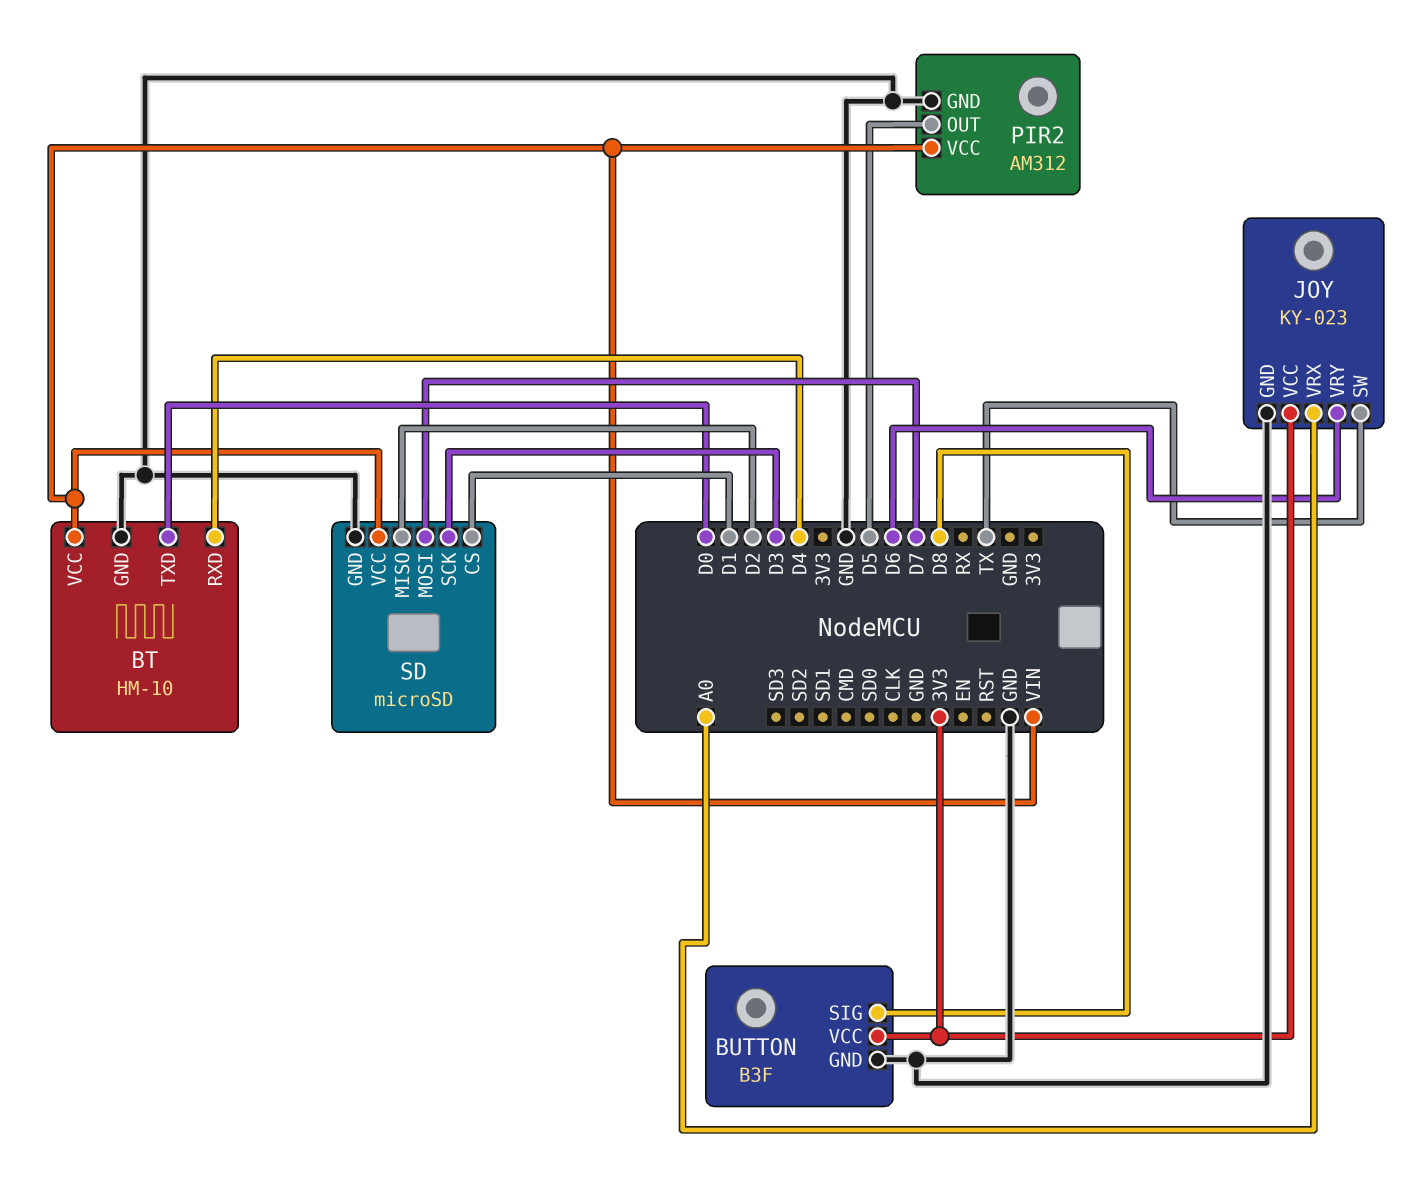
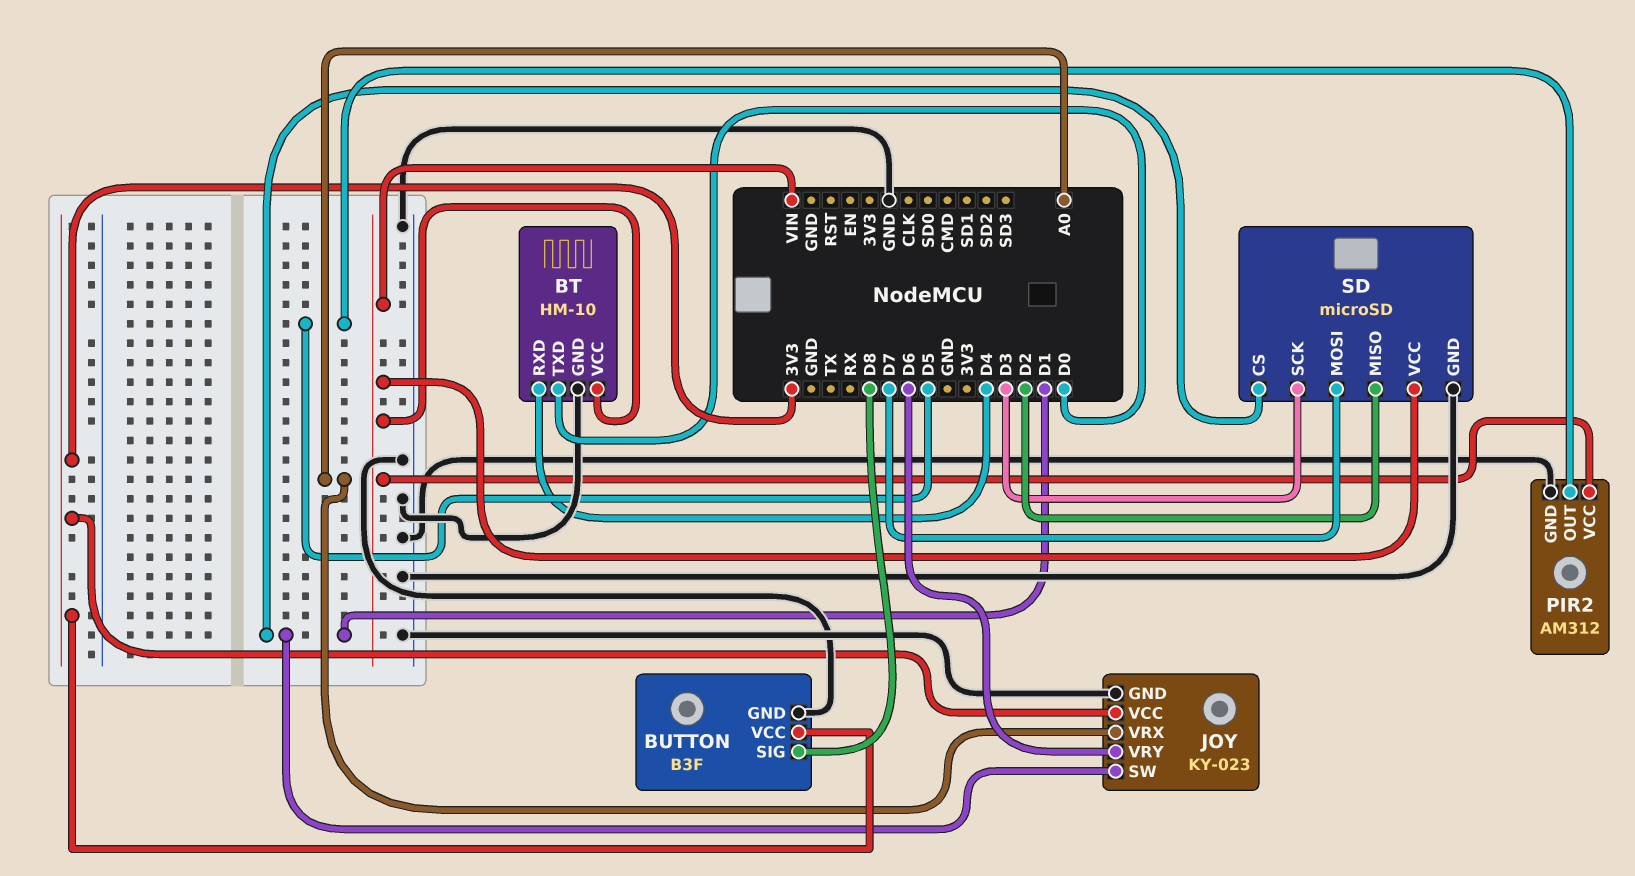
JOY pin SW: TX -> D1

